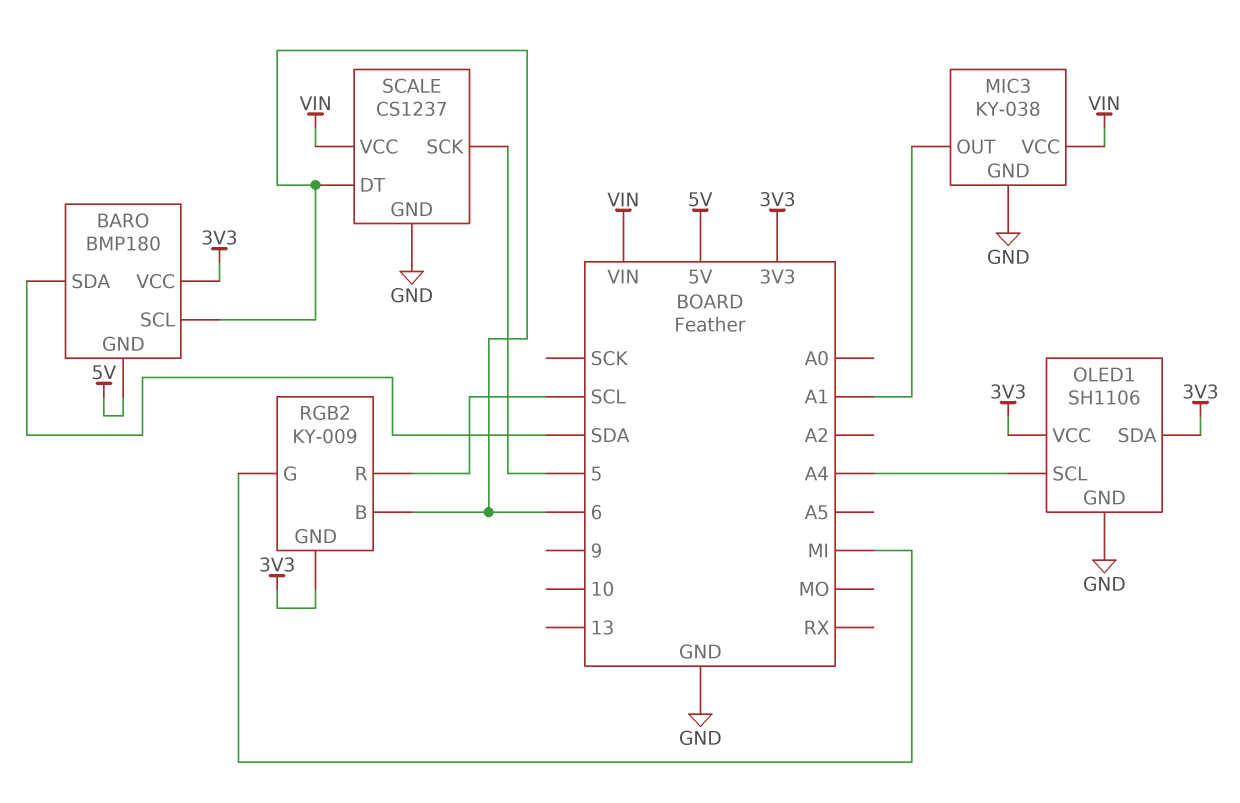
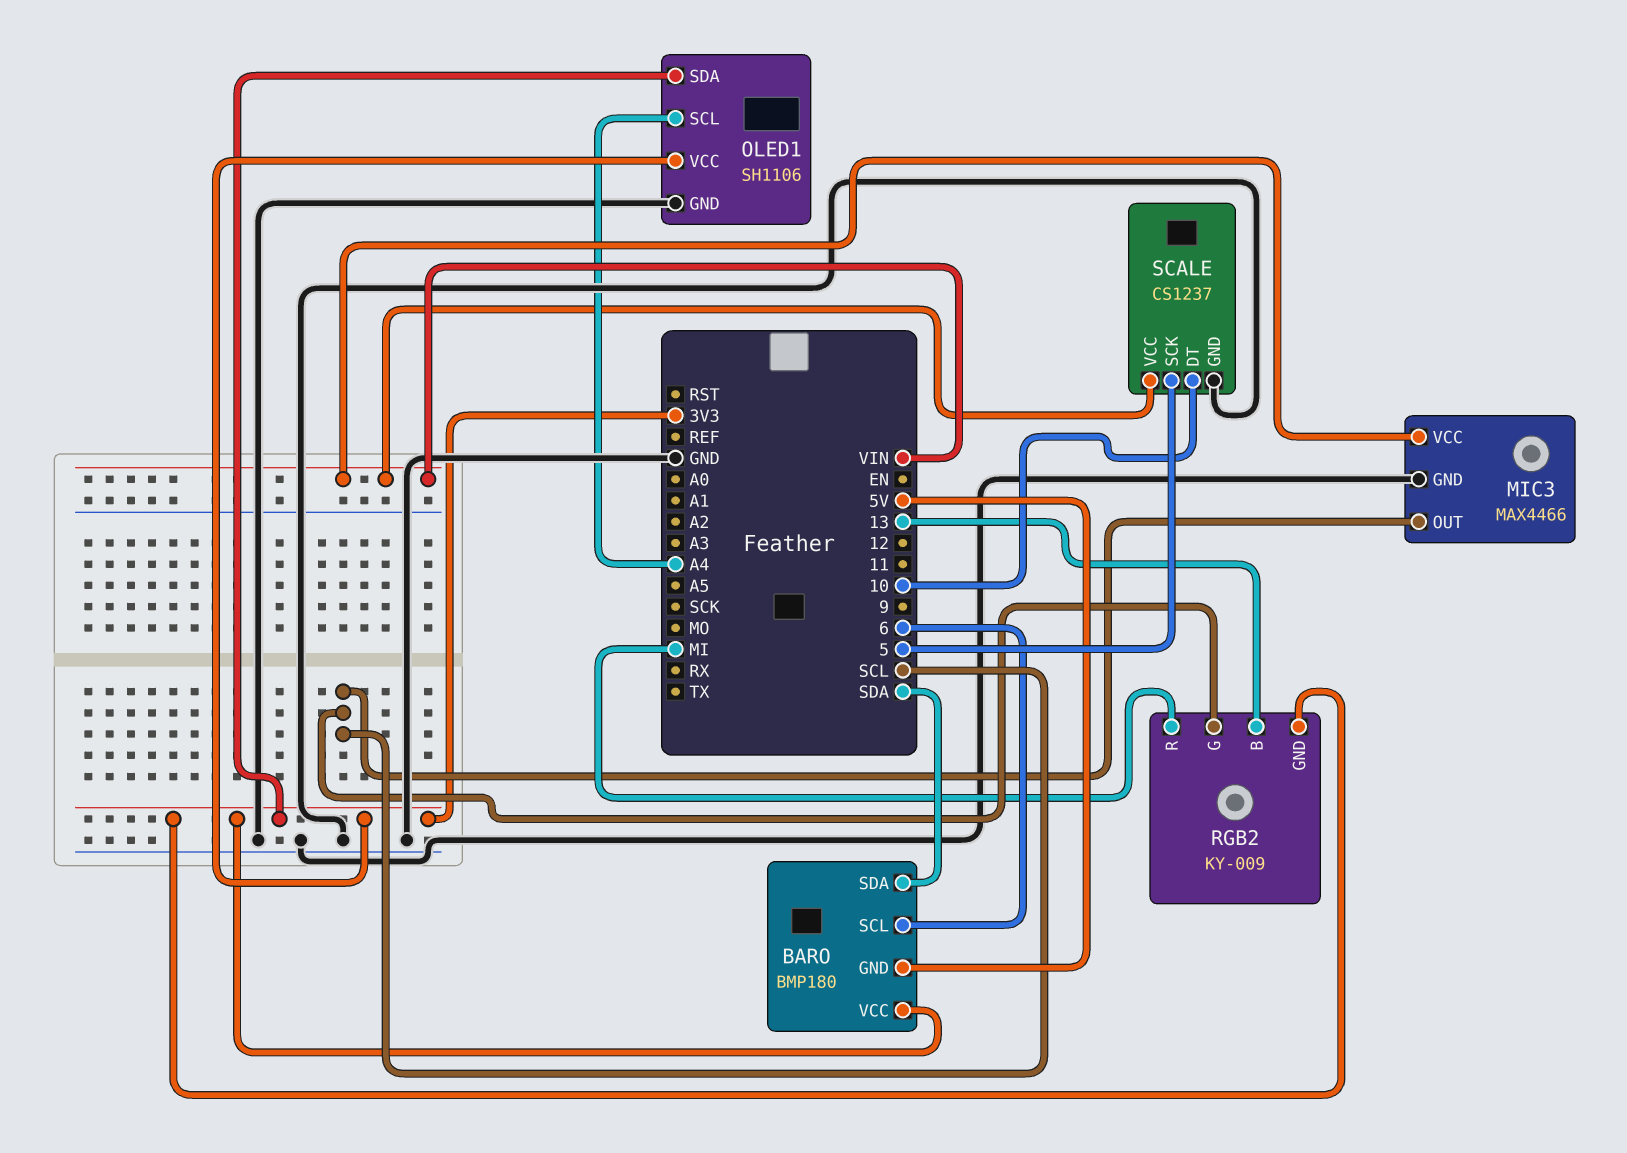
MIC3: KY-038 -> MAX4466
MIC3 pin OUT: A1 -> SCL
RGB2 pin B: 6 -> 13
RGB2 pin G: MI -> SCL
RGB2 pin R: SCL -> MI
SCALE pin DT: 6 -> 10

